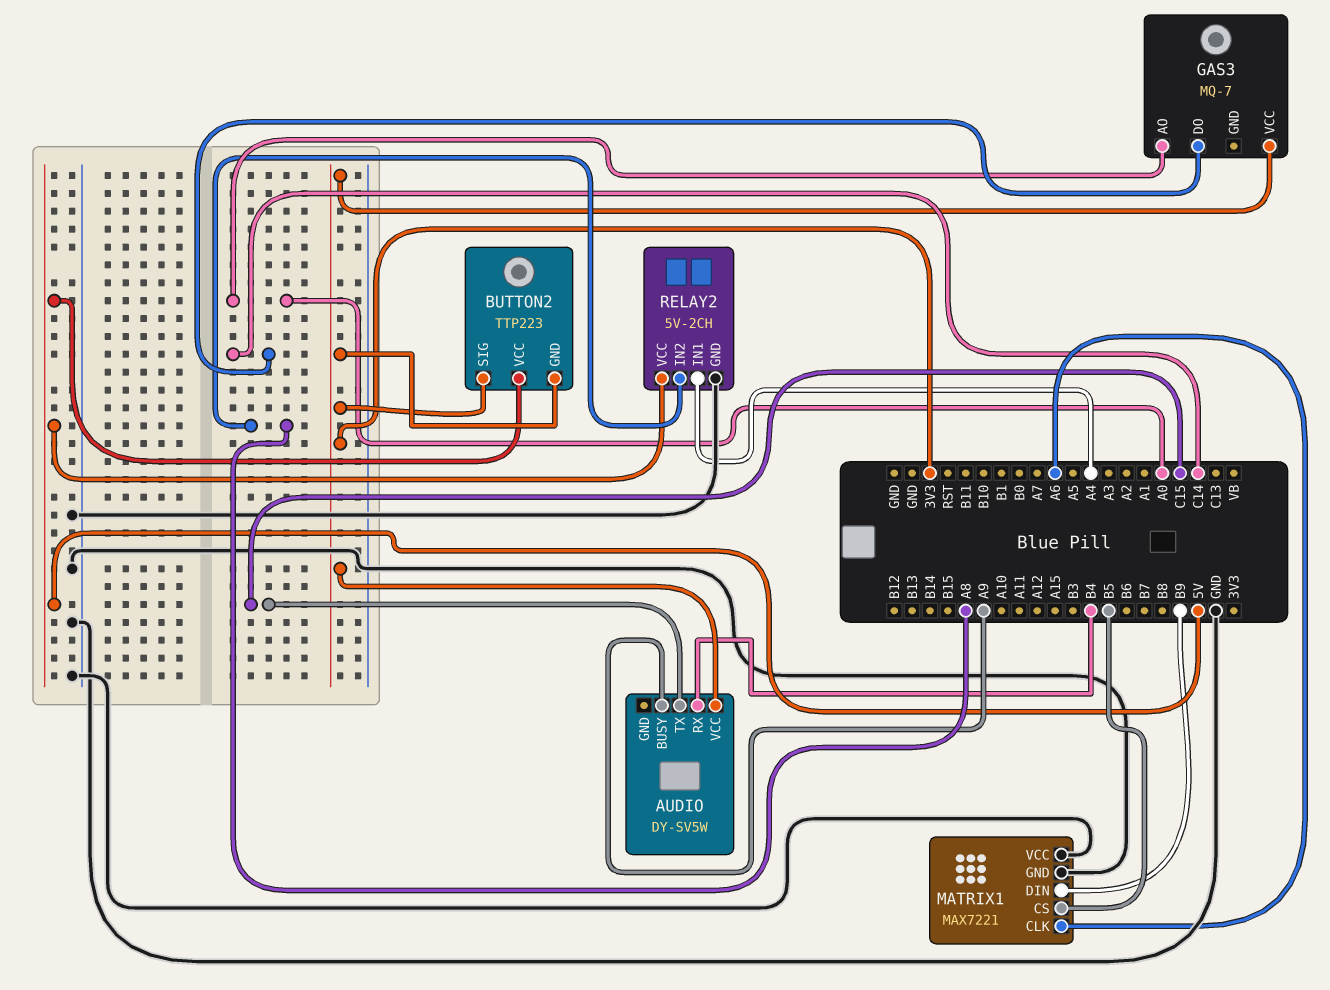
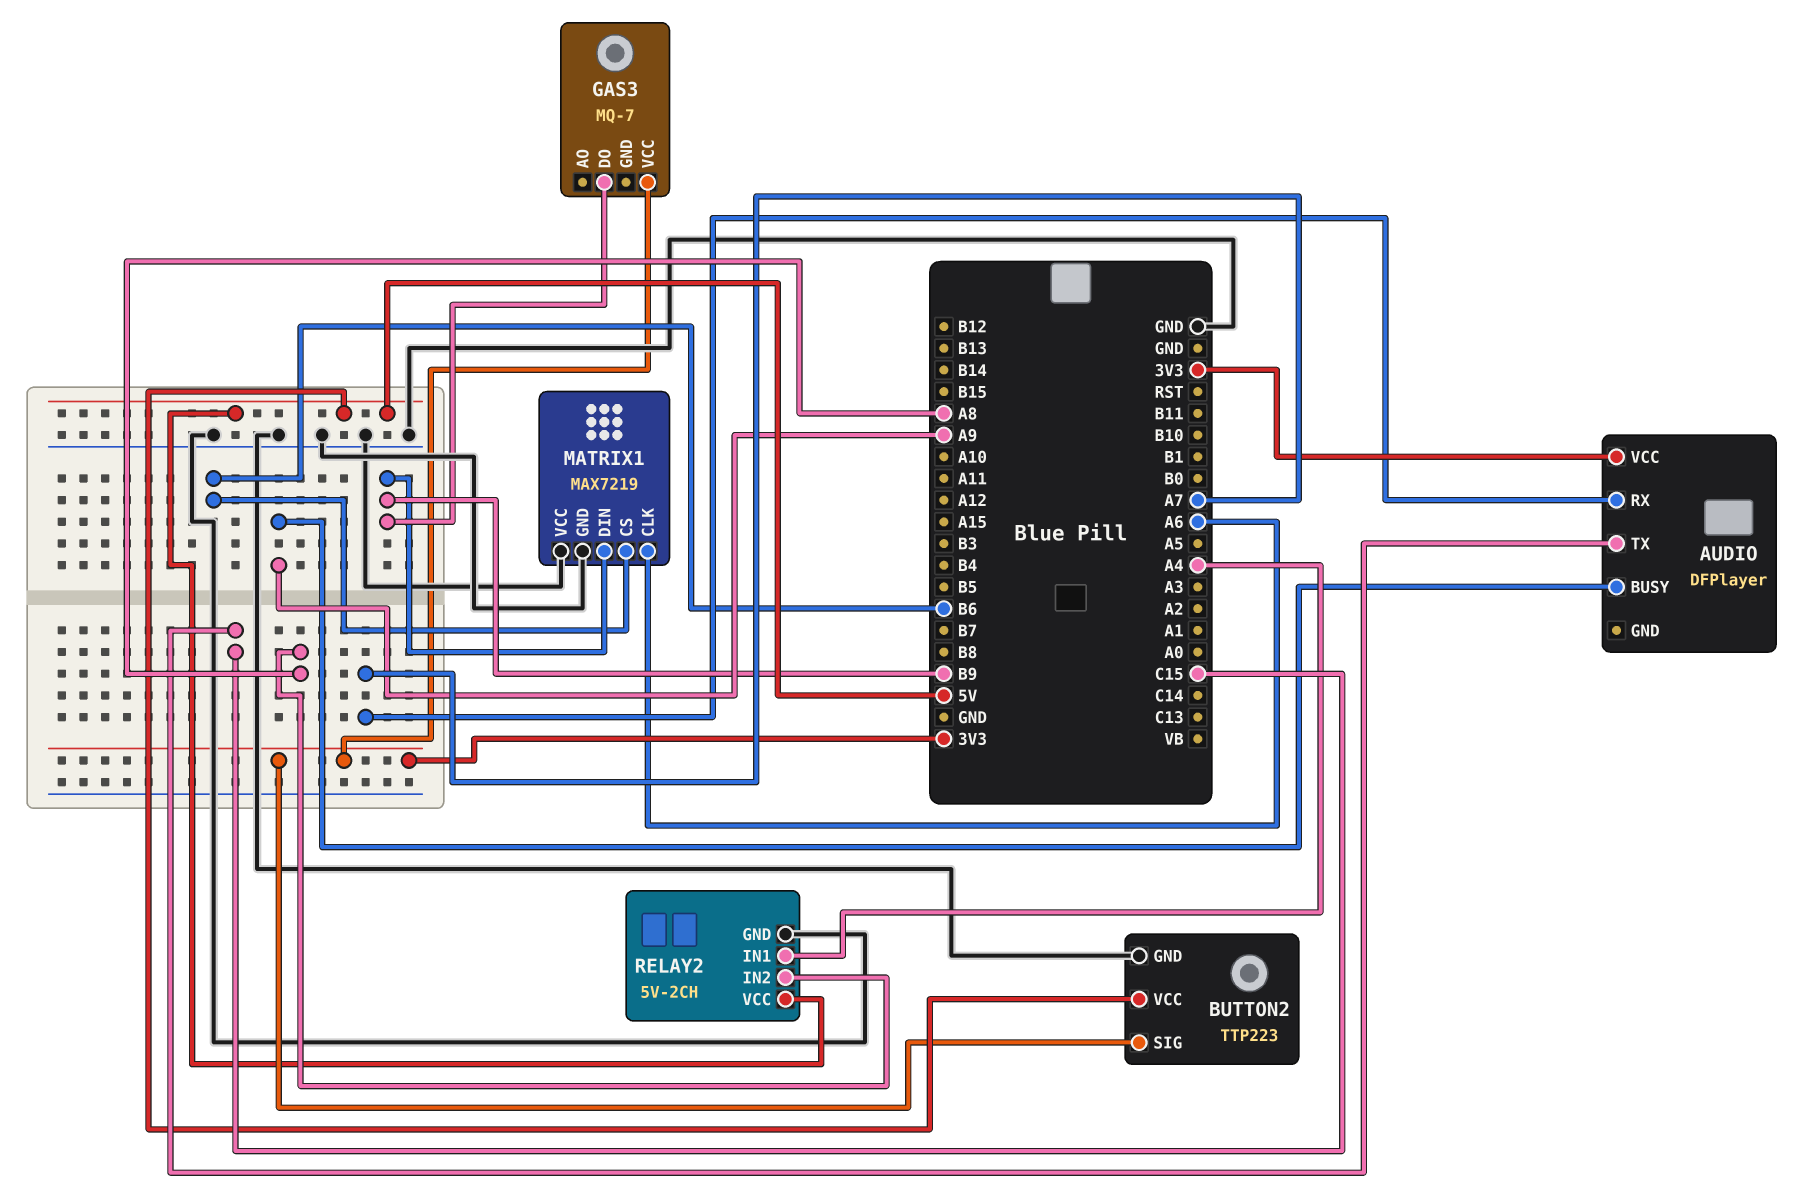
AUDIO: DY-SV5W -> DFPlayer
AUDIO pin RX: B4 -> A7
BUTTON2 pin GND: 3V3 -> GND
GAS3 pin AO: A0 -> none
GAS3 pin DO: C14 -> B9
MATRIX1: MAX7221 -> MAX7219
MATRIX1 pin CS: B5 -> B6

